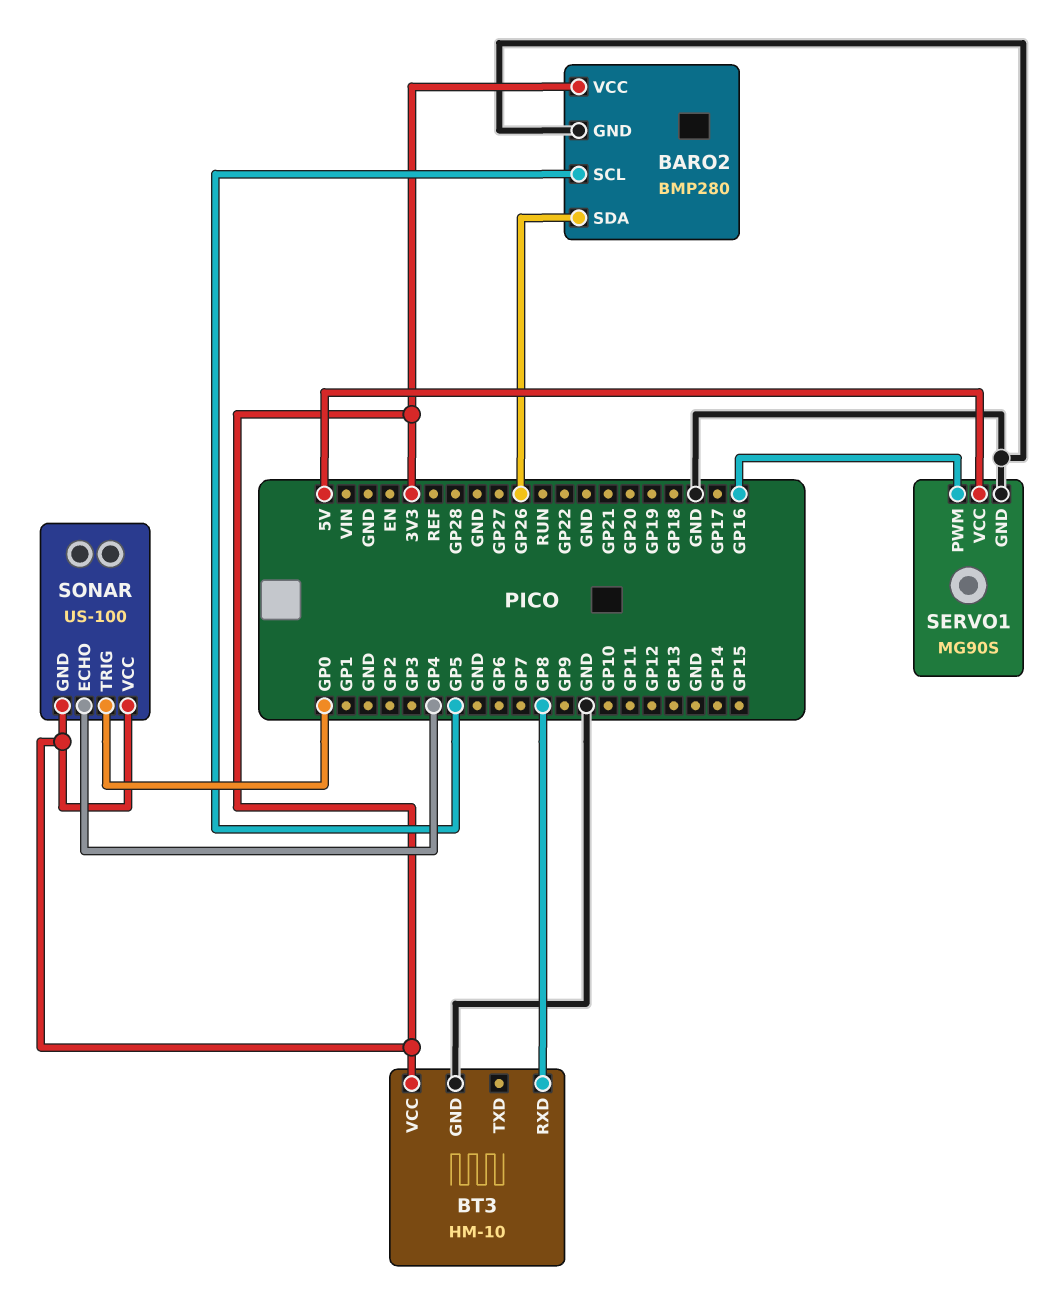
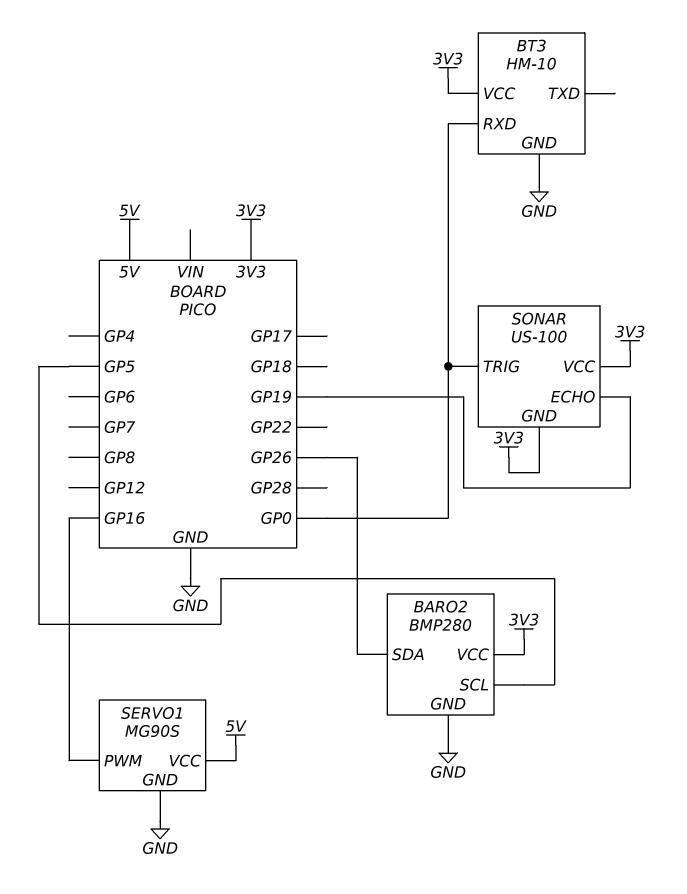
BT3 pin RXD: GP8 -> GP0
SONAR pin ECHO: GP4 -> GP19

